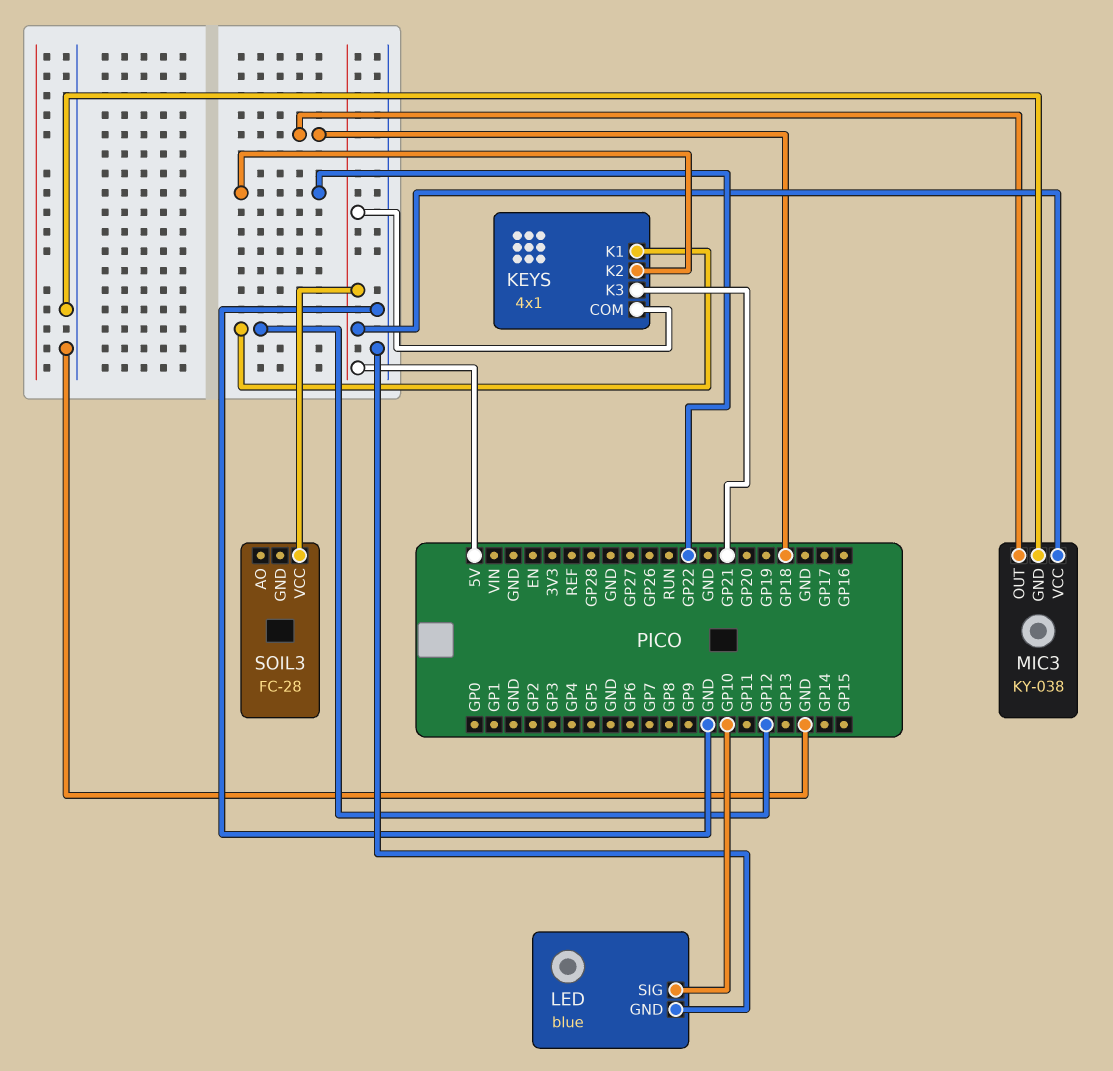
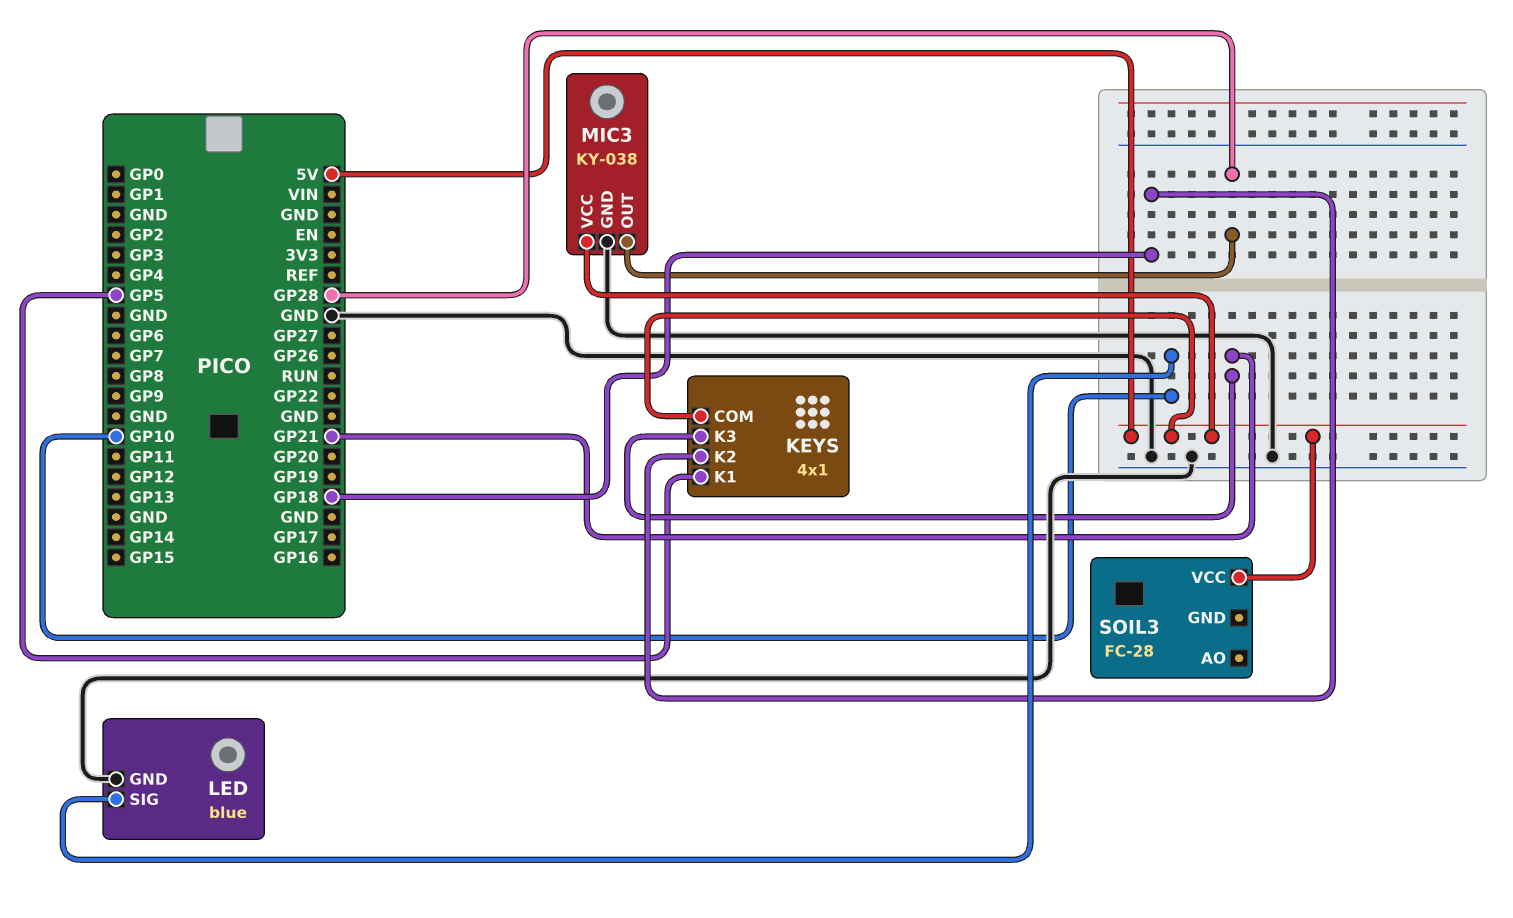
KEYS pin K1: GP12 -> GP5
KEYS pin K2: GP22 -> GP18
MIC3 pin OUT: GP18 -> GP28

